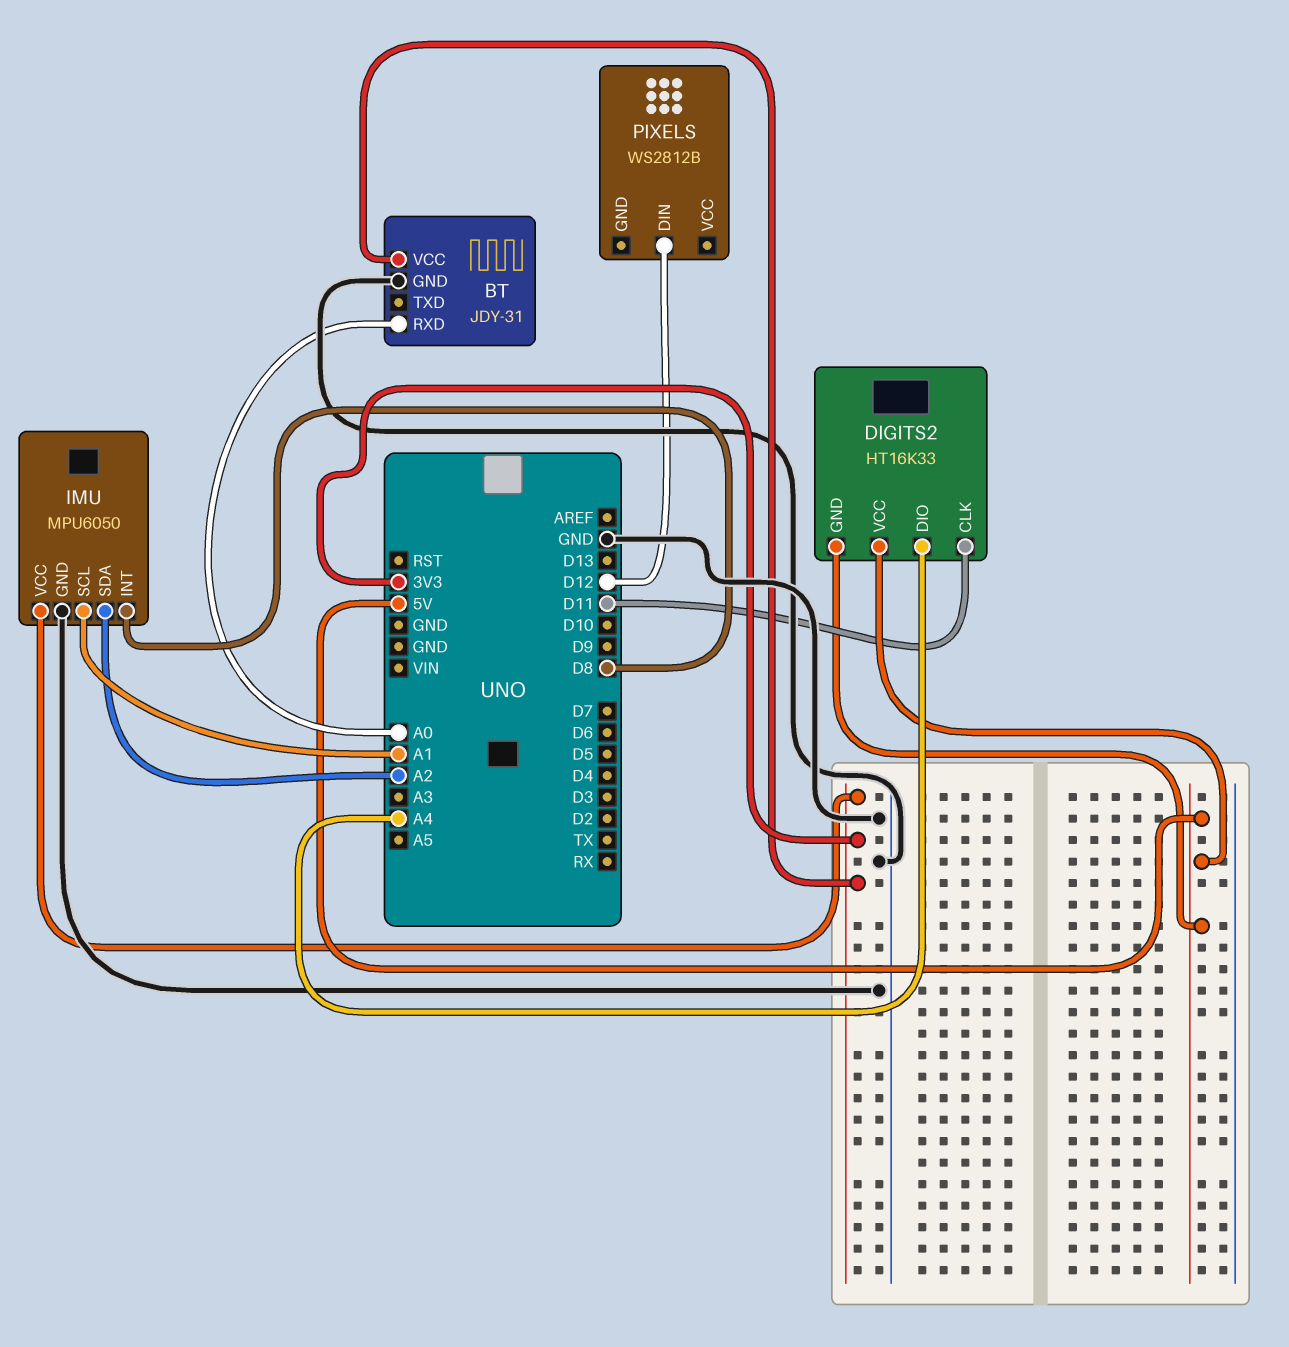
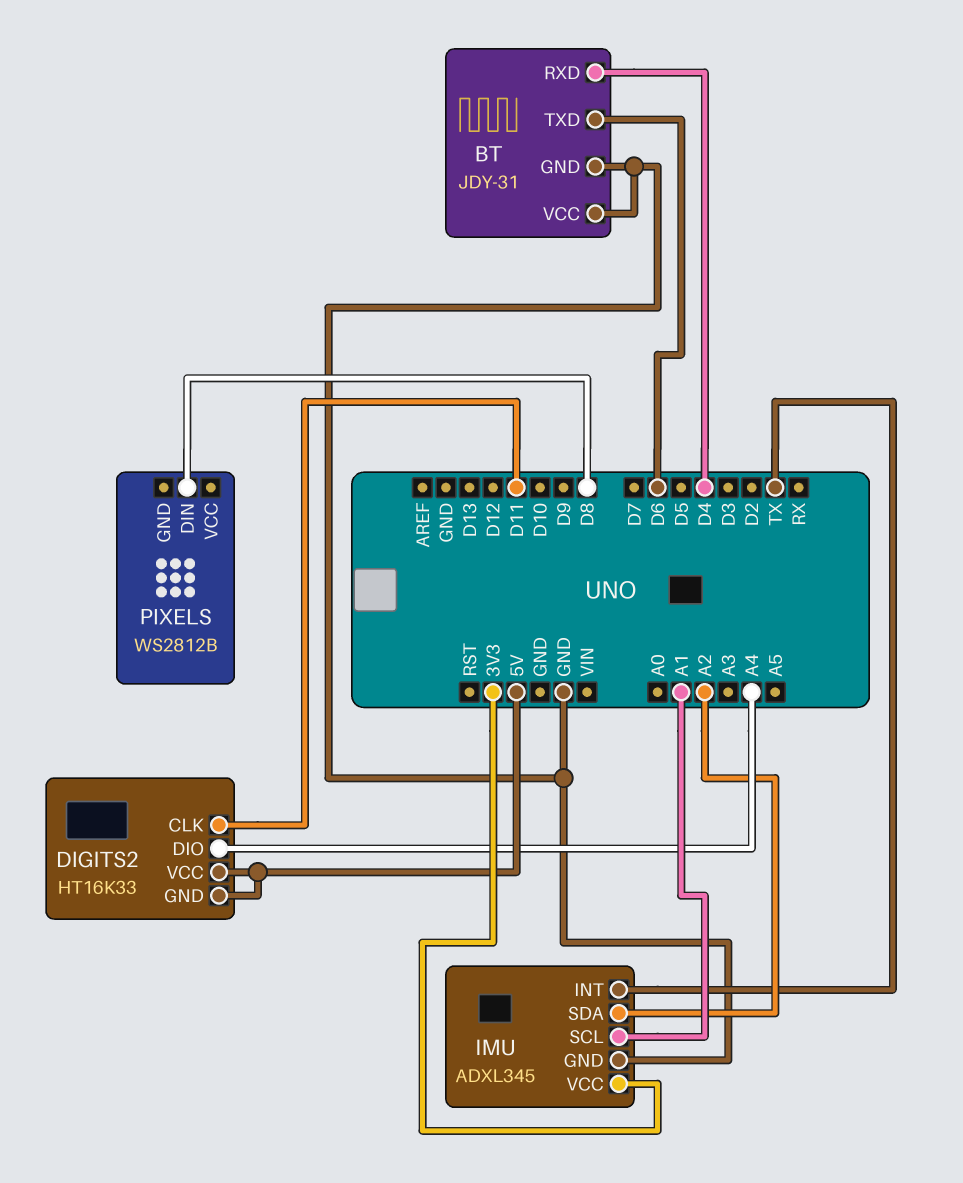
BT pin RXD: A0 -> D4
BT pin TXD: none -> D6
BT pin VCC: 3V3 -> GND
IMU: MPU6050 -> ADXL345
IMU pin INT: D8 -> TX
PIXELS pin DIN: D12 -> D8

